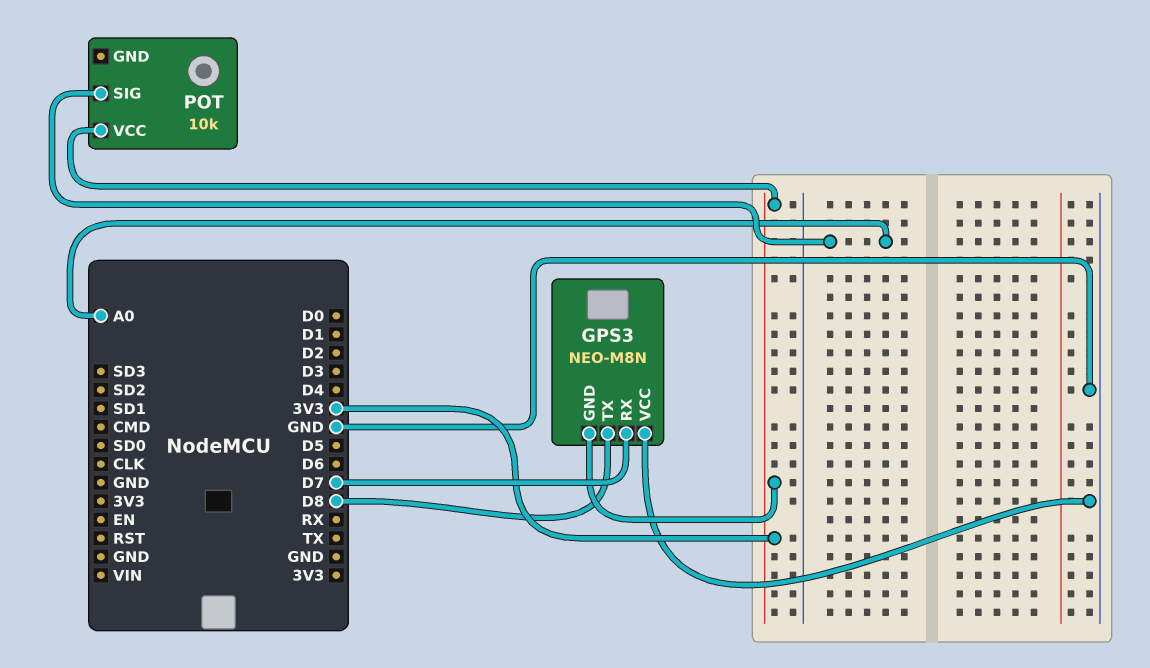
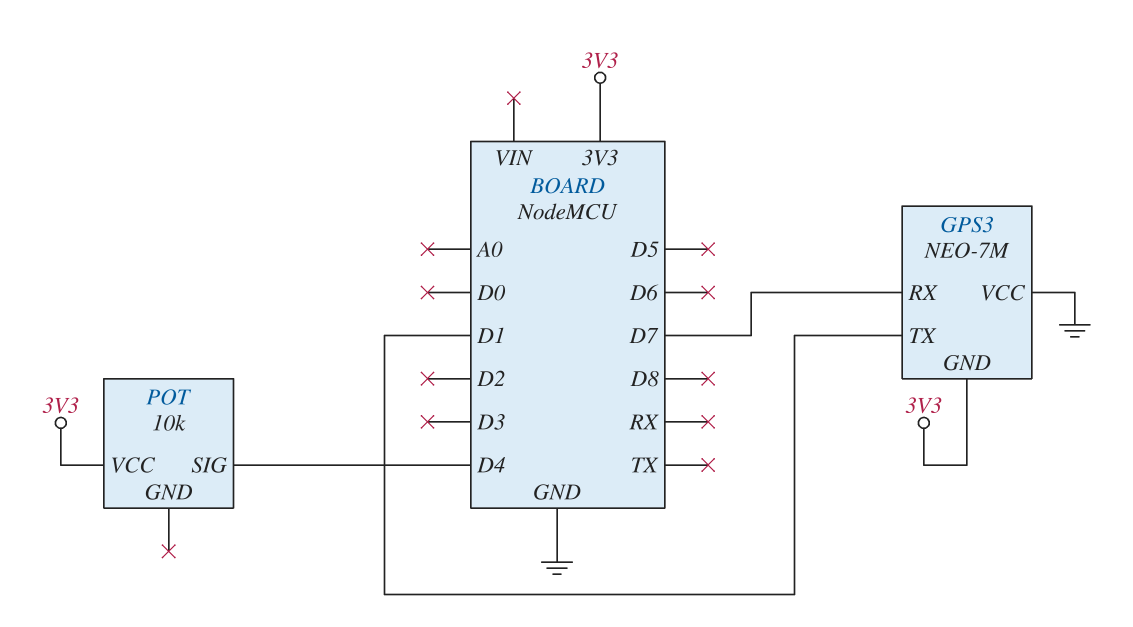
GPS3: NEO-M8N -> NEO-7M
GPS3 pin TX: D8 -> D1
POT pin SIG: A0 -> D4

